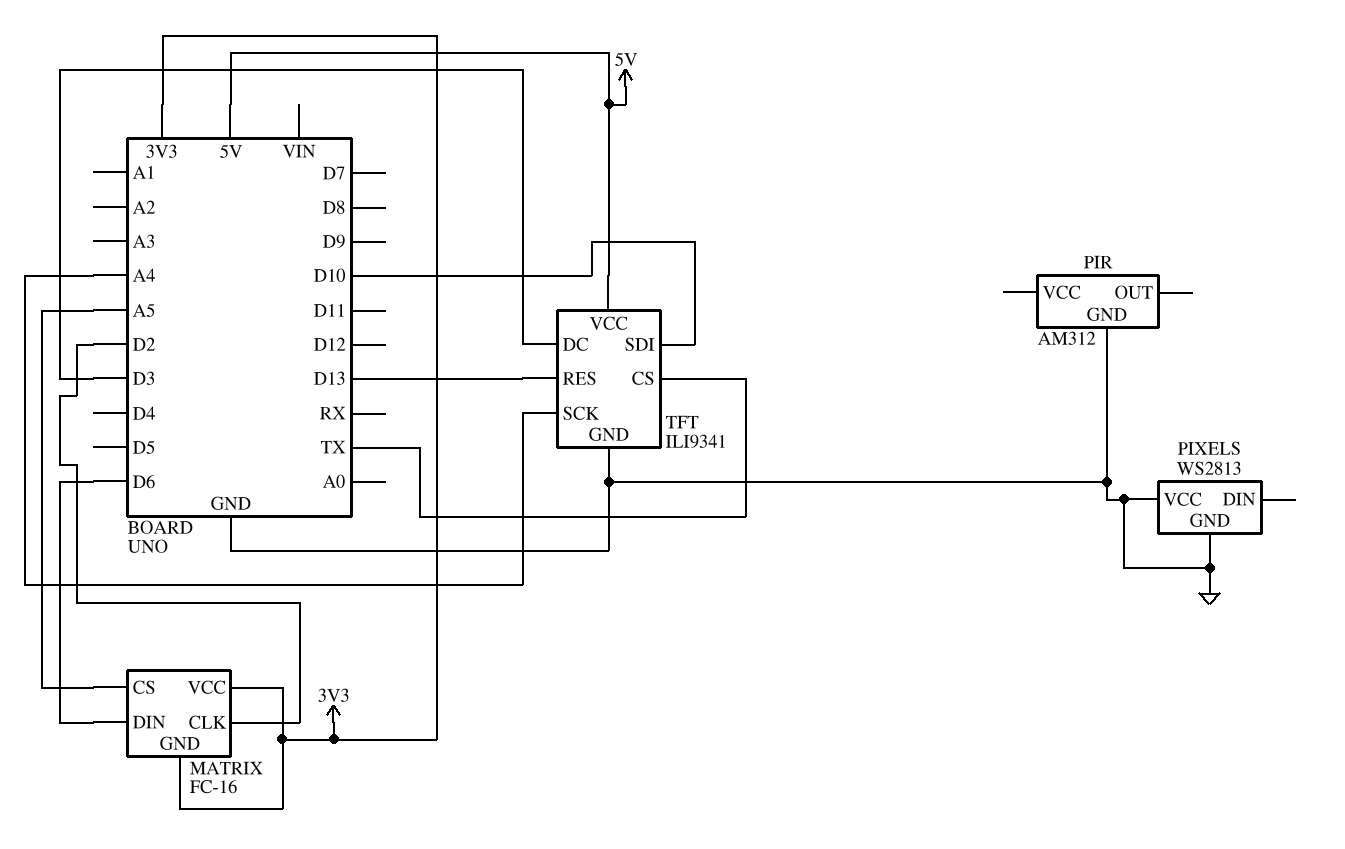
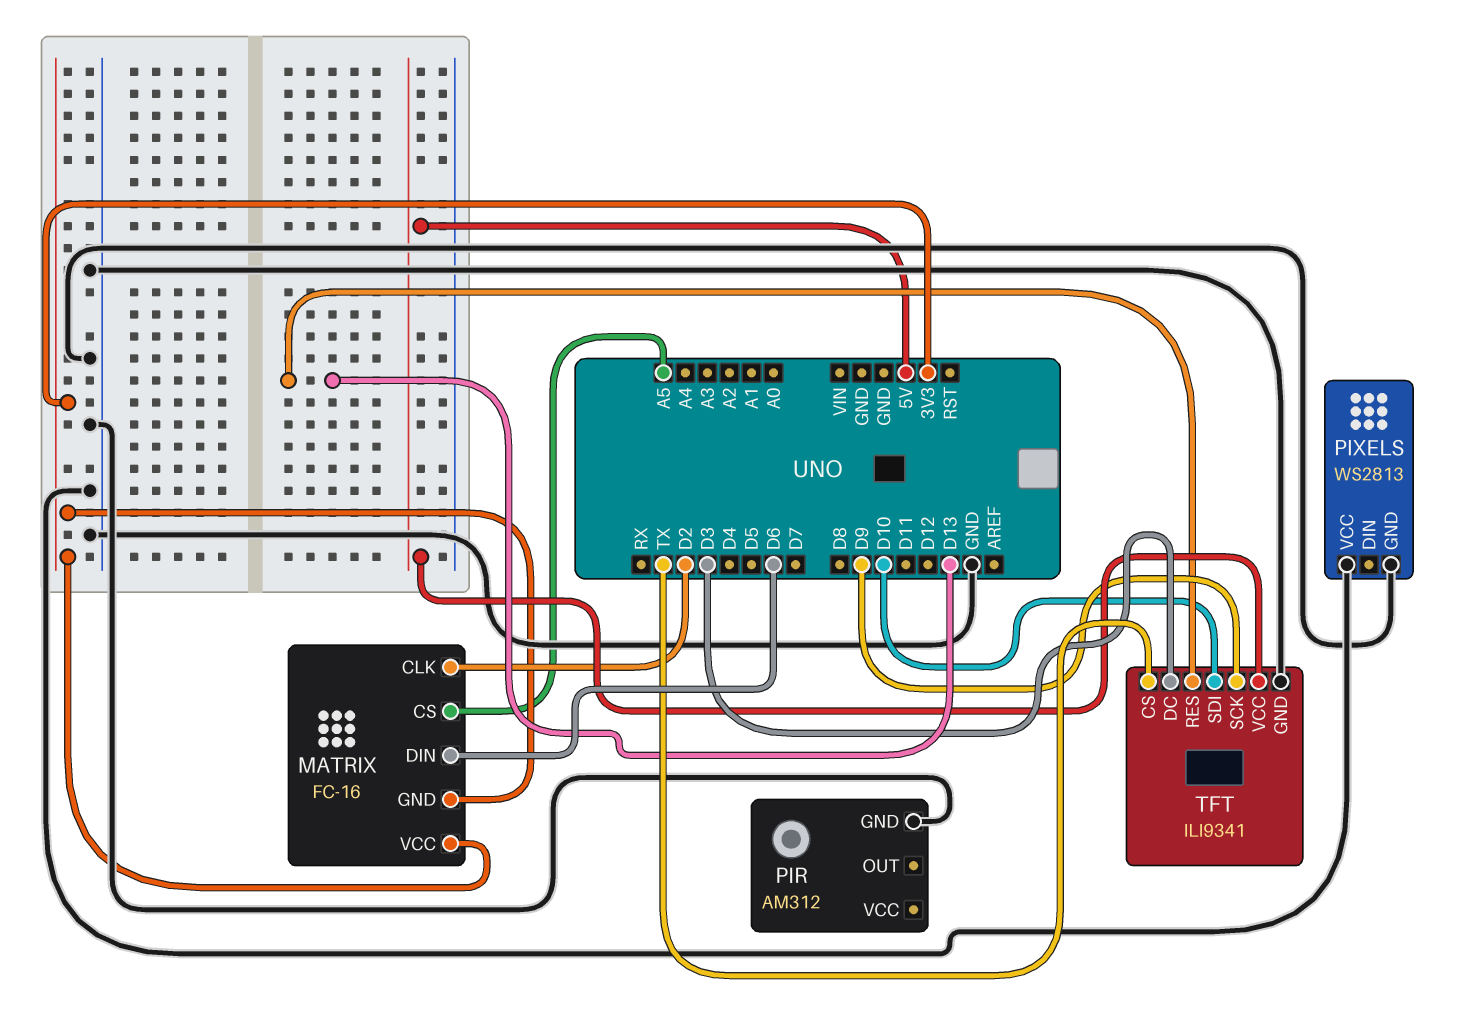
TFT pin SCK: A4 -> D9

